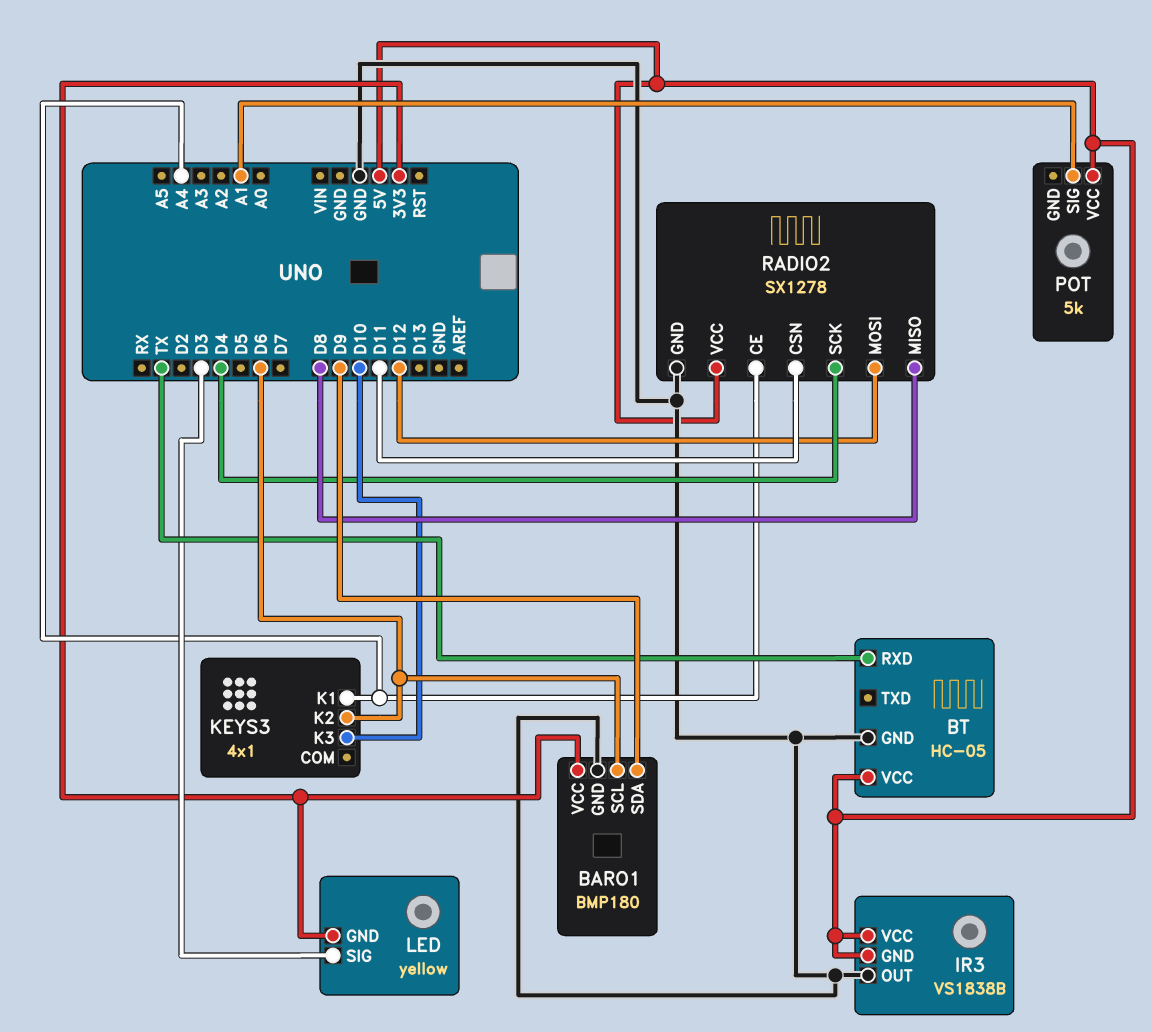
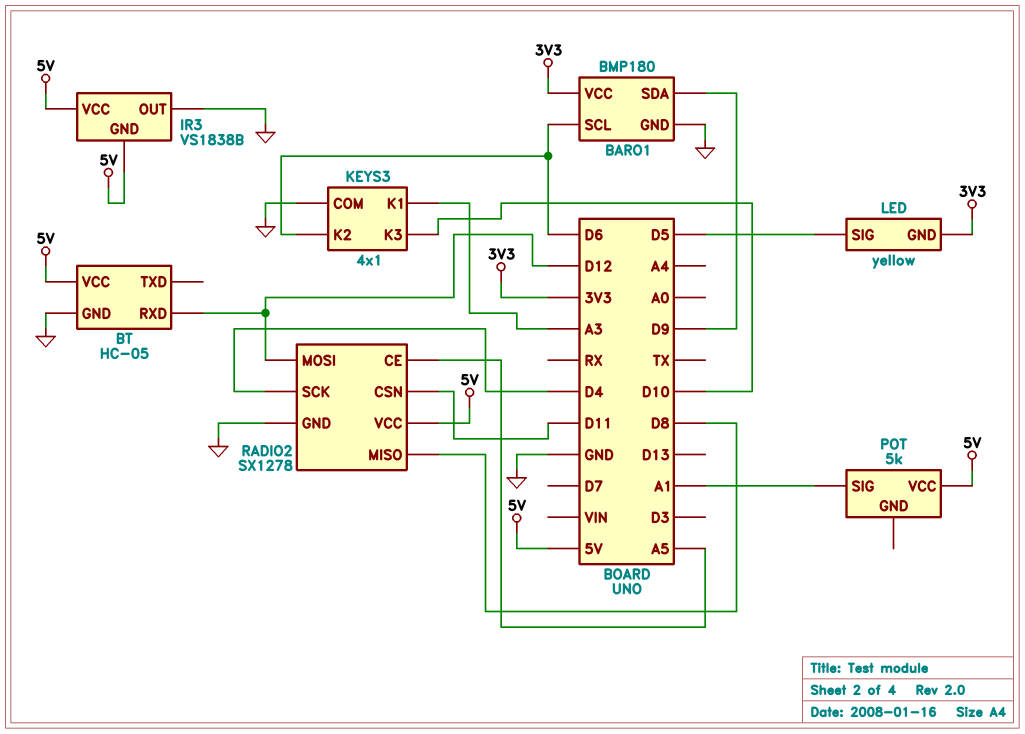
BT pin RXD: TX -> D12
KEYS3 pin COM: none -> GND
KEYS3 pin K1: A4 -> A3
LED pin SIG: D3 -> D5
RADIO2 pin CE: A4 -> A5

